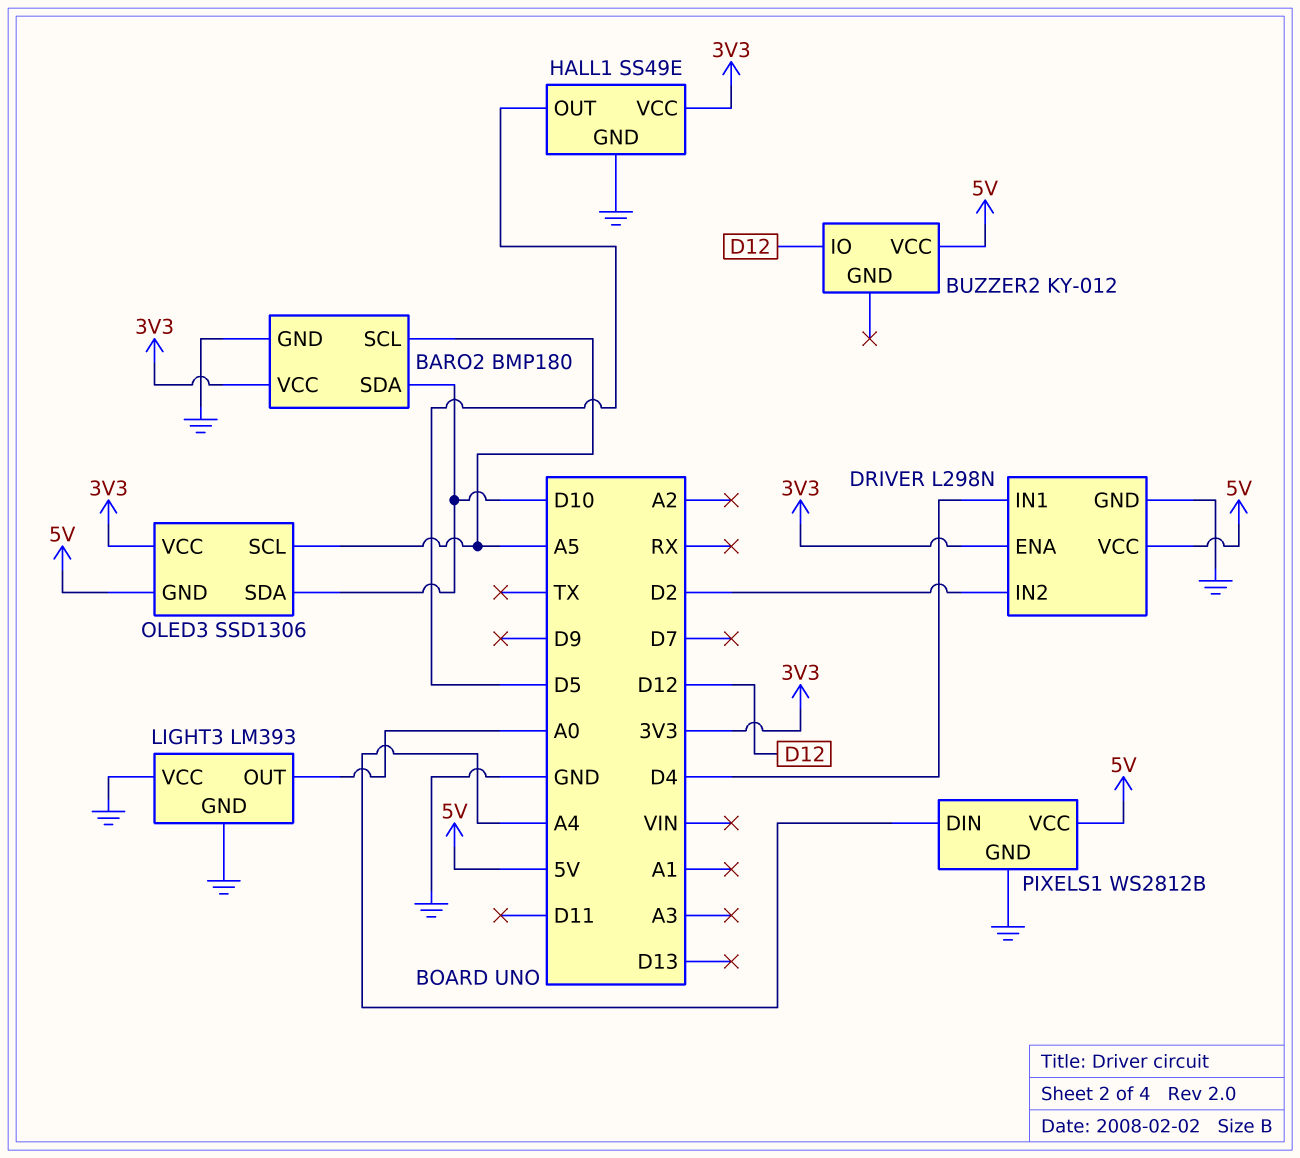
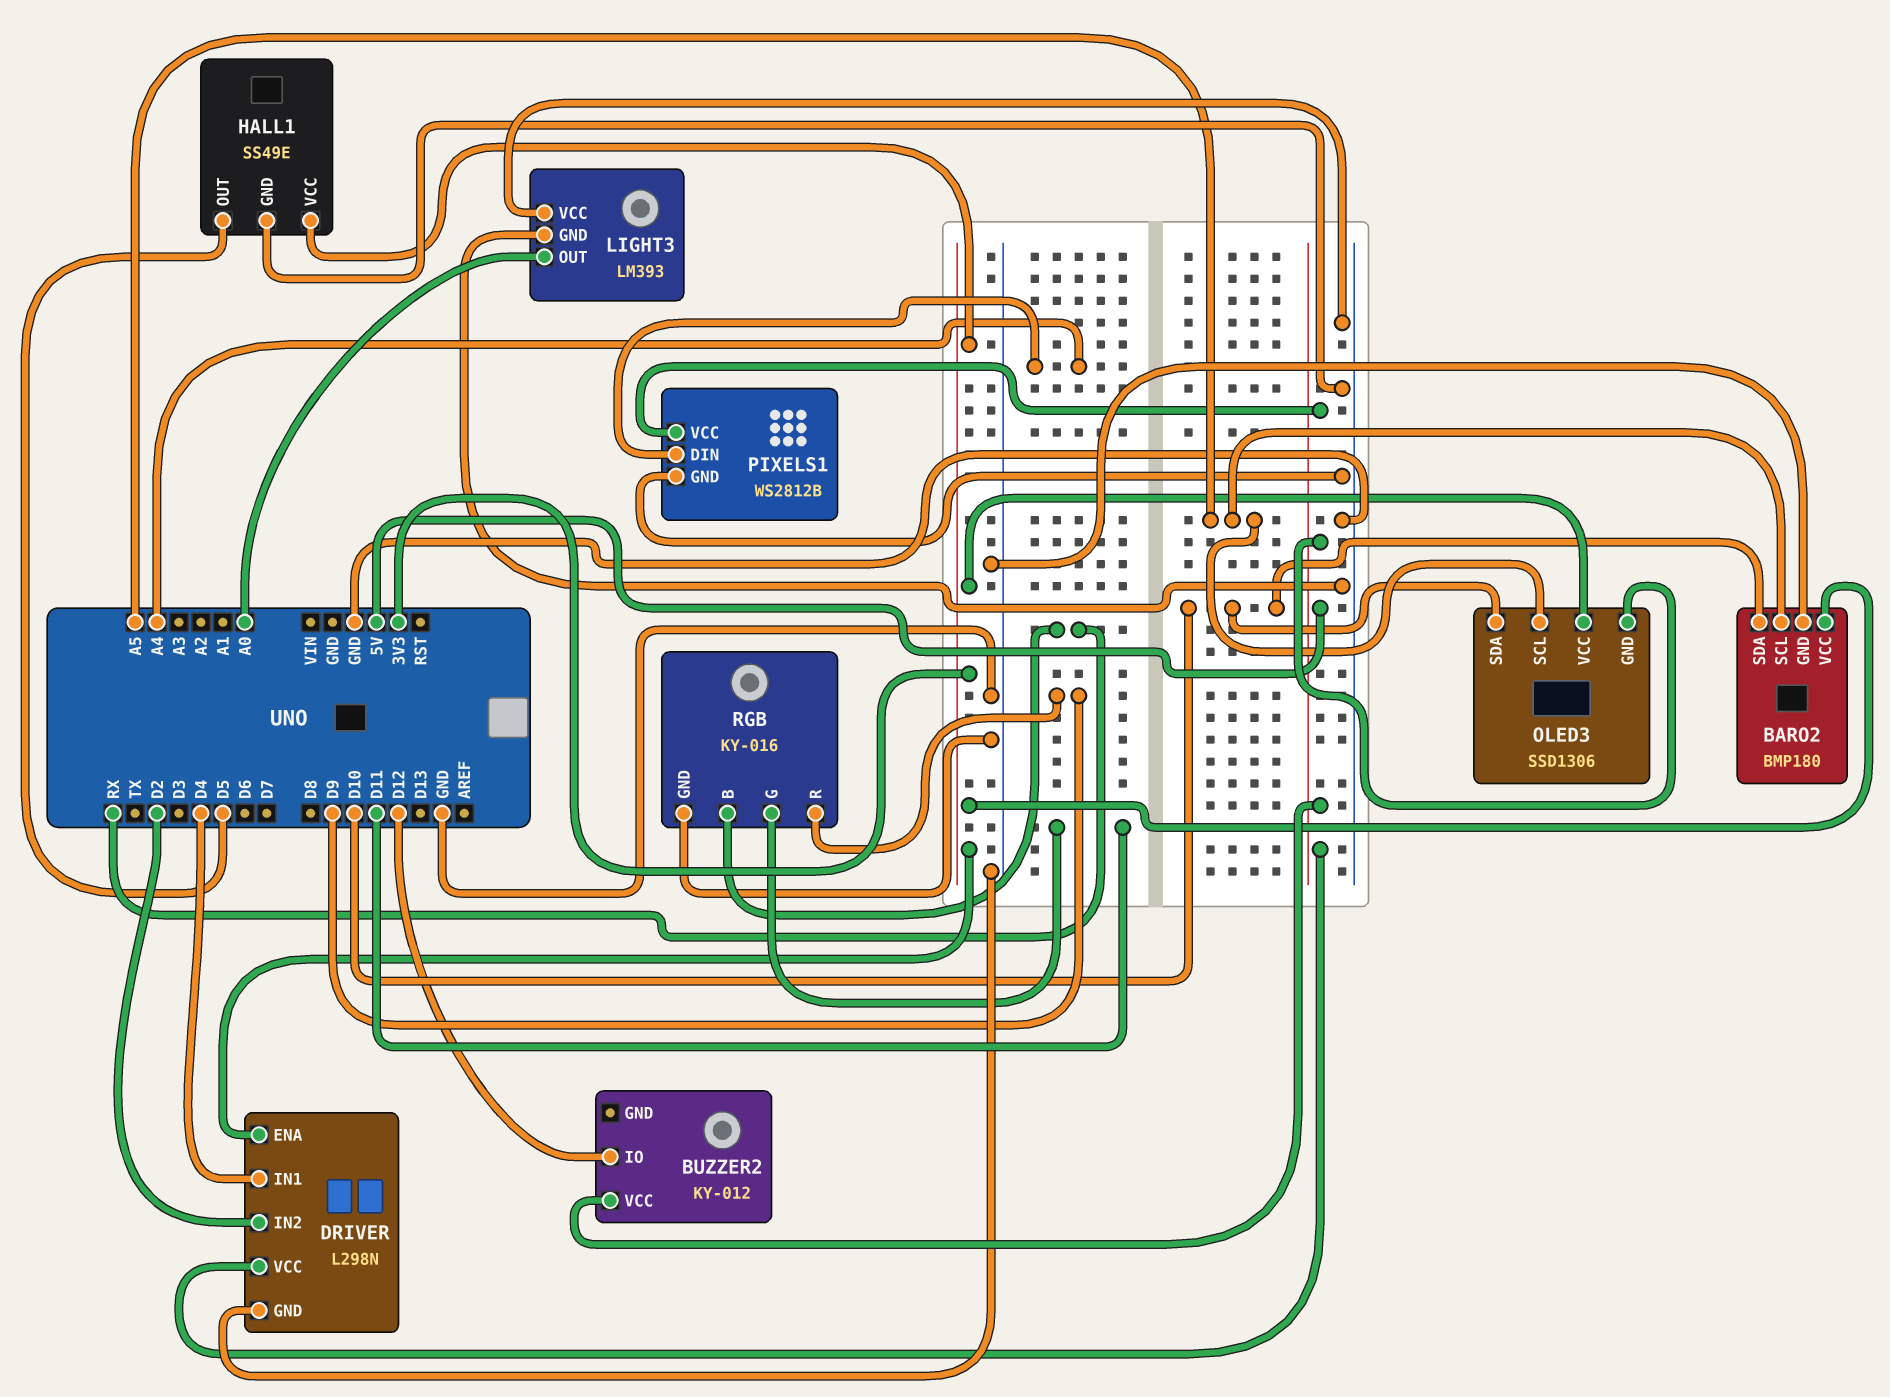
RGB: none -> KY-016
RGB pin B: none -> RX
RGB pin G: none -> D11
RGB pin GND: none -> GND
RGB pin R: none -> D9

